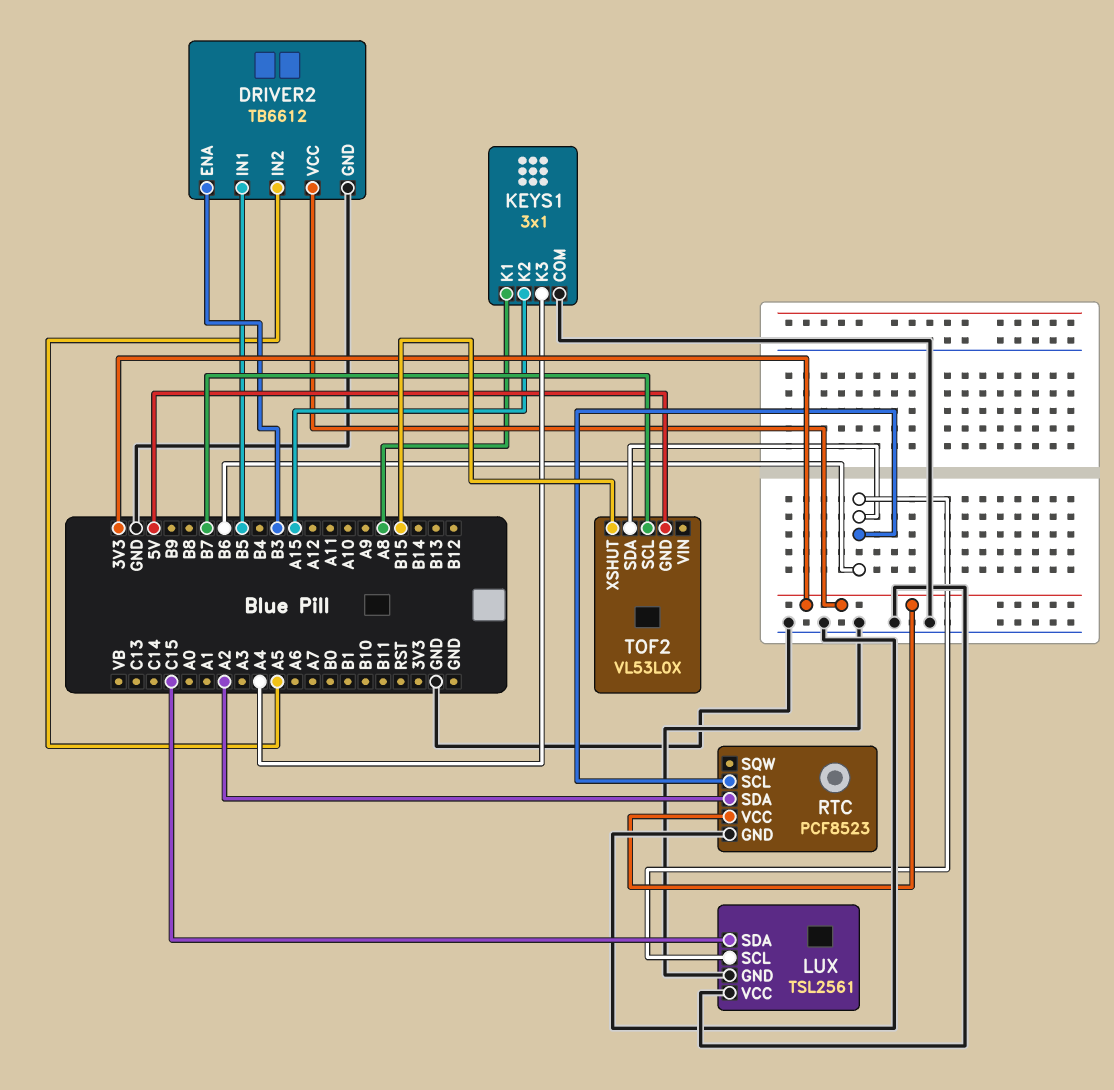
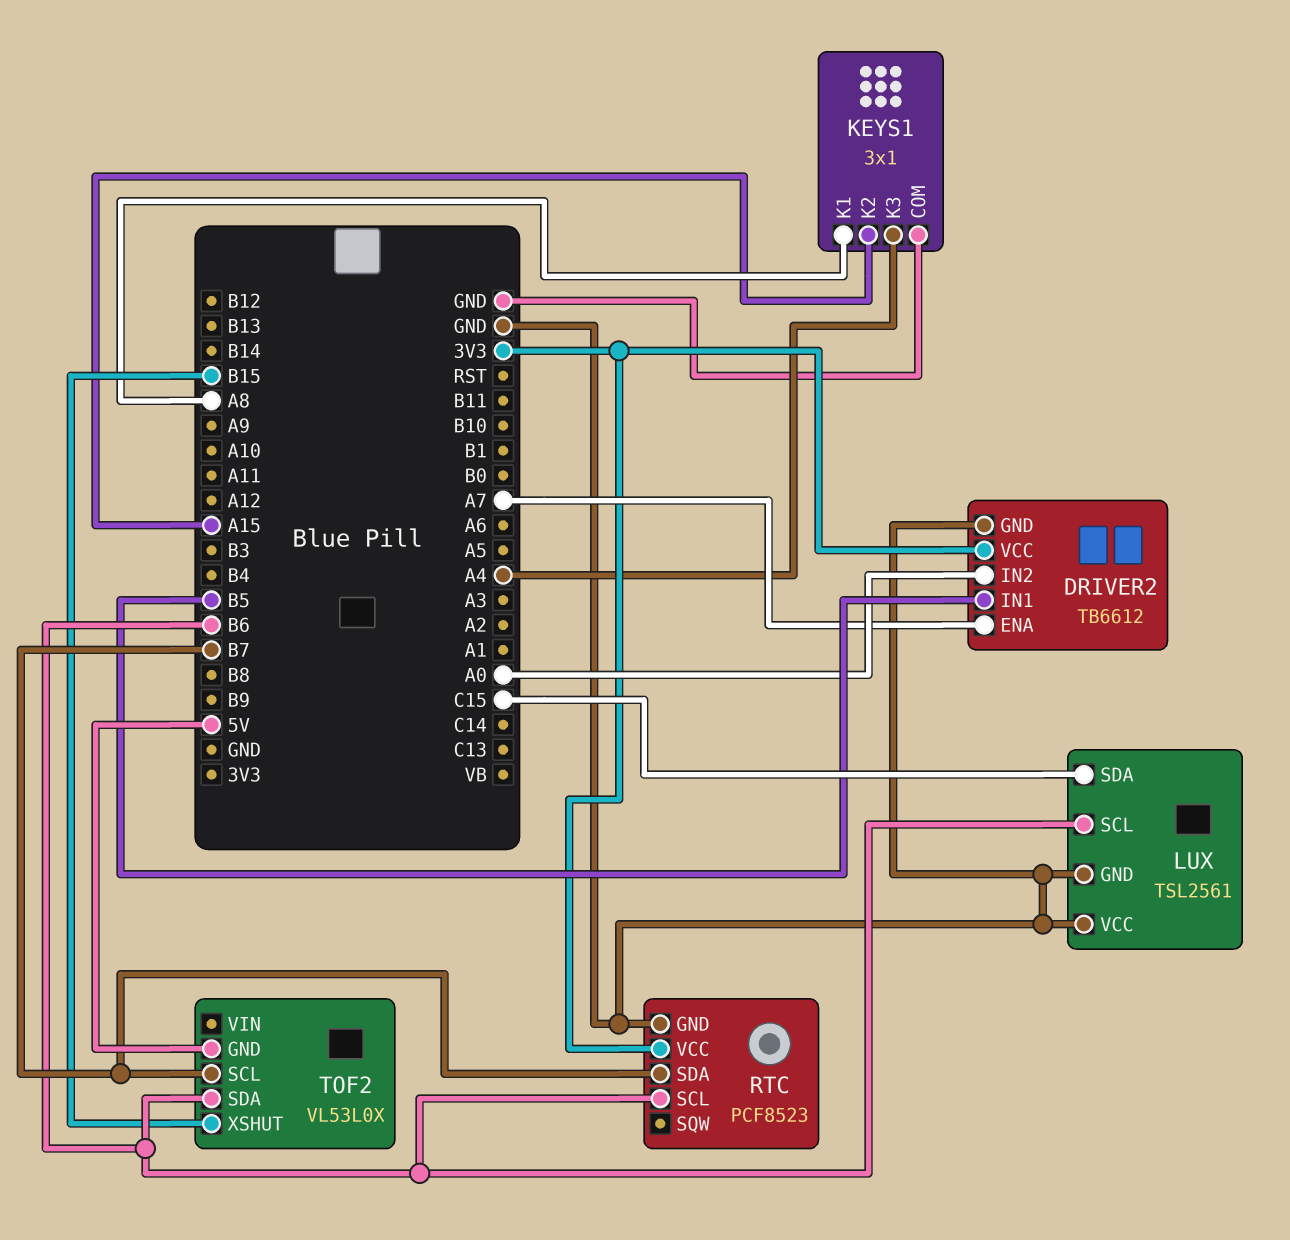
DRIVER2 pin ENA: B3 -> A7
DRIVER2 pin IN2: A5 -> A0
RTC pin SDA: A2 -> B7

